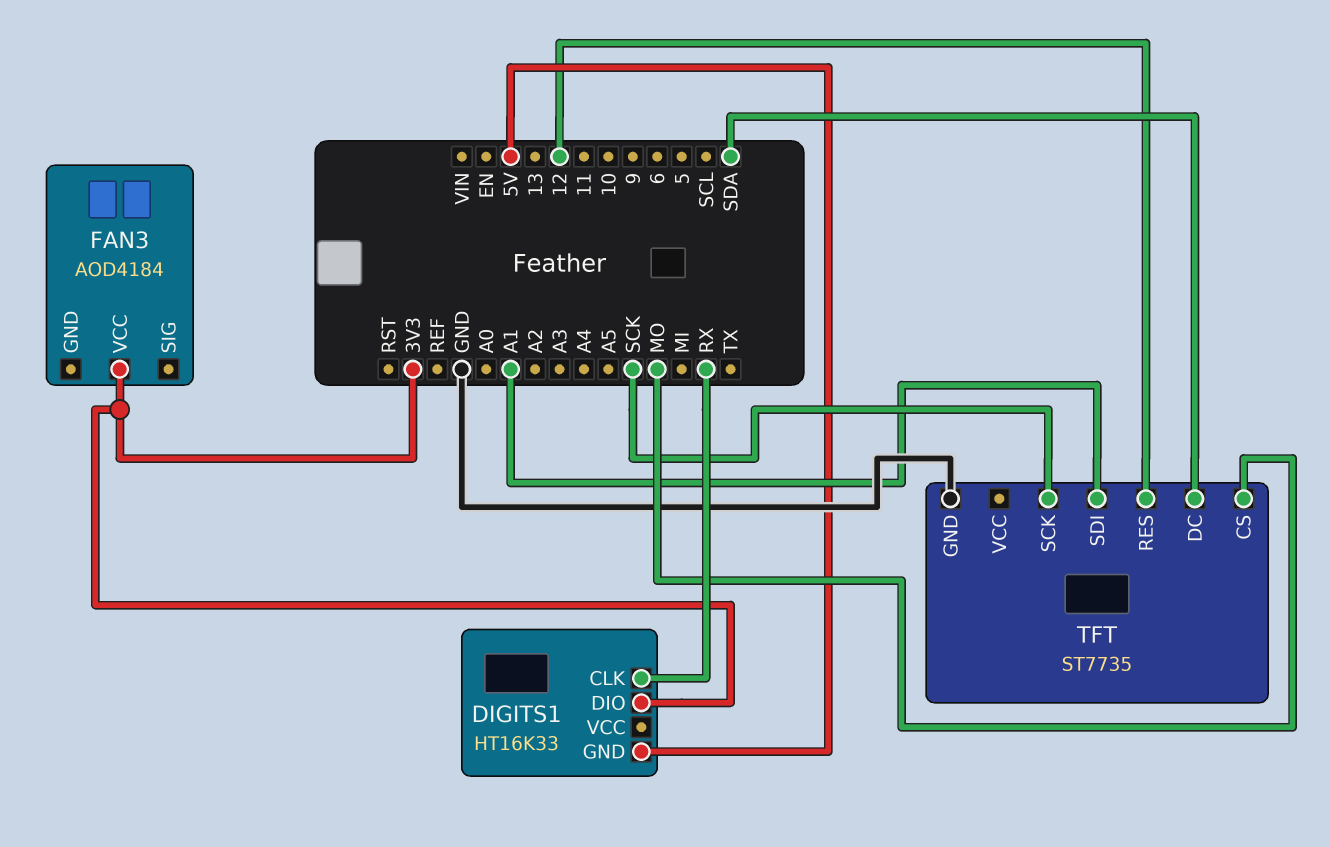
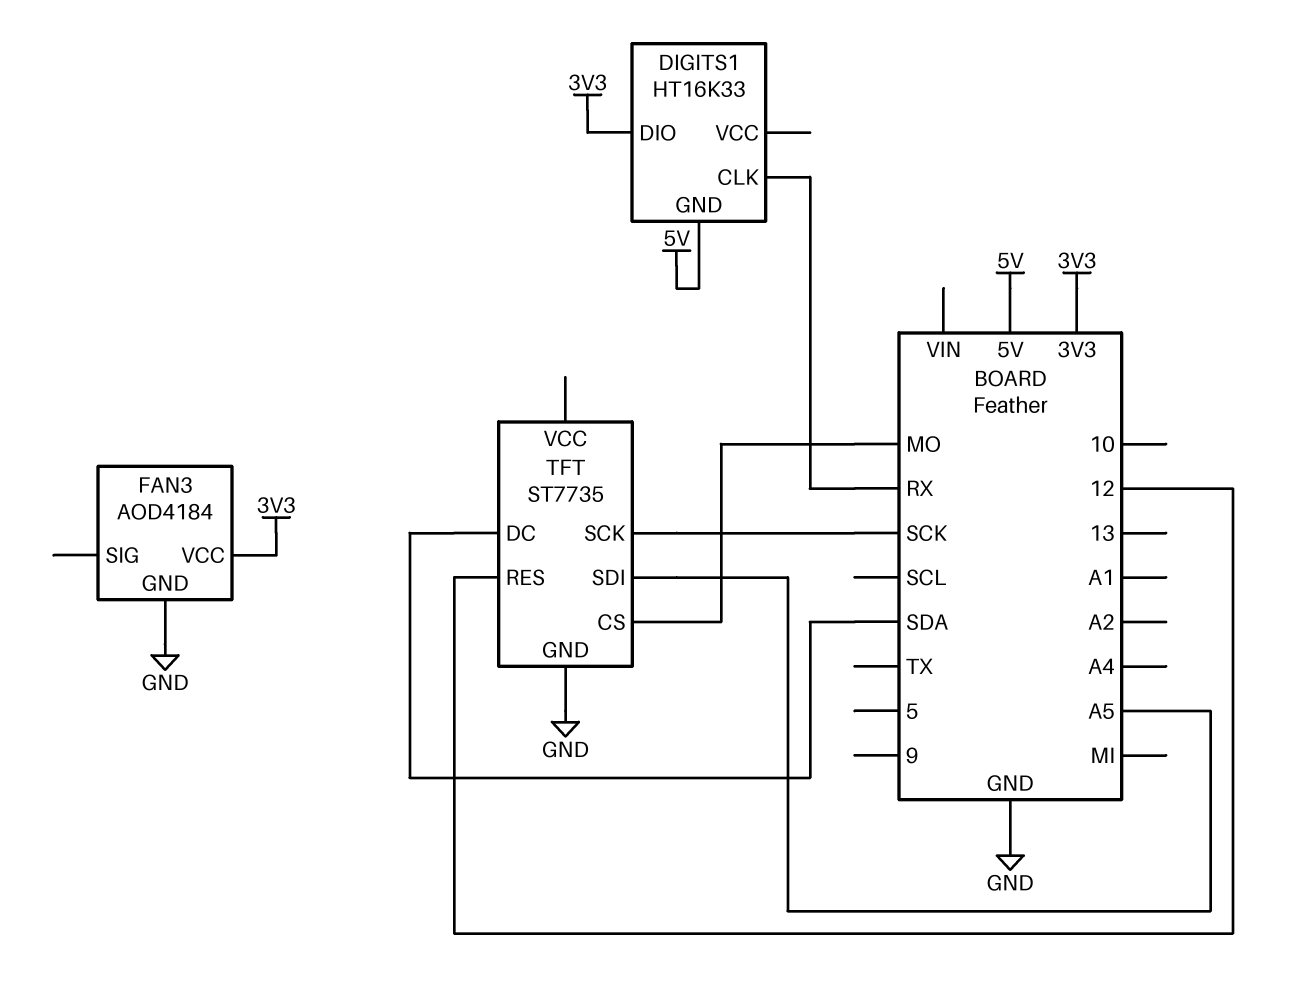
FAN3 pin GND: none -> GND
TFT pin SDI: A1 -> A5

